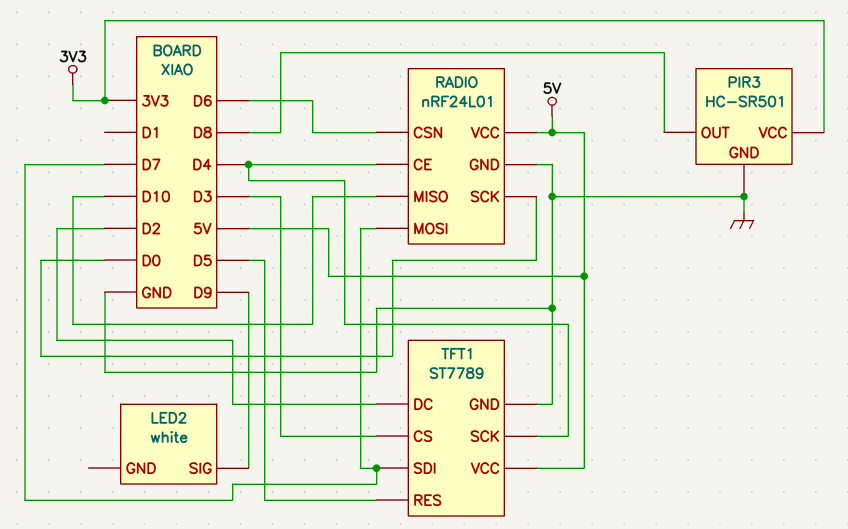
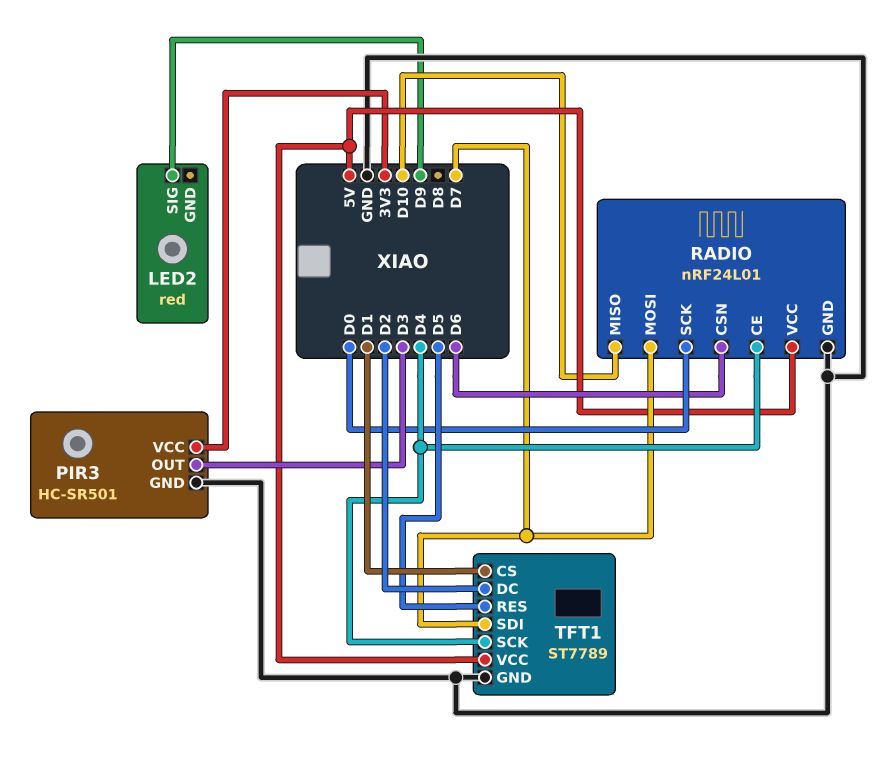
LED2: white -> red
PIR3 pin OUT: D8 -> D3
TFT1 pin CS: D3 -> D1

